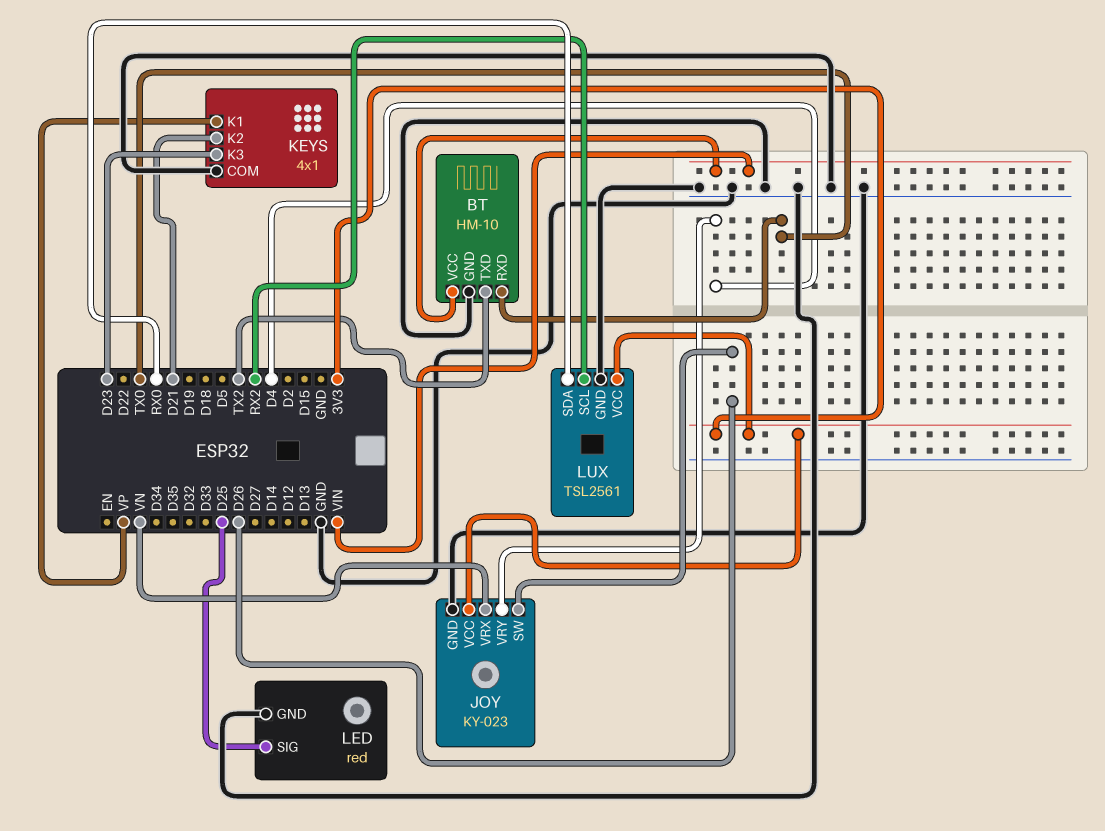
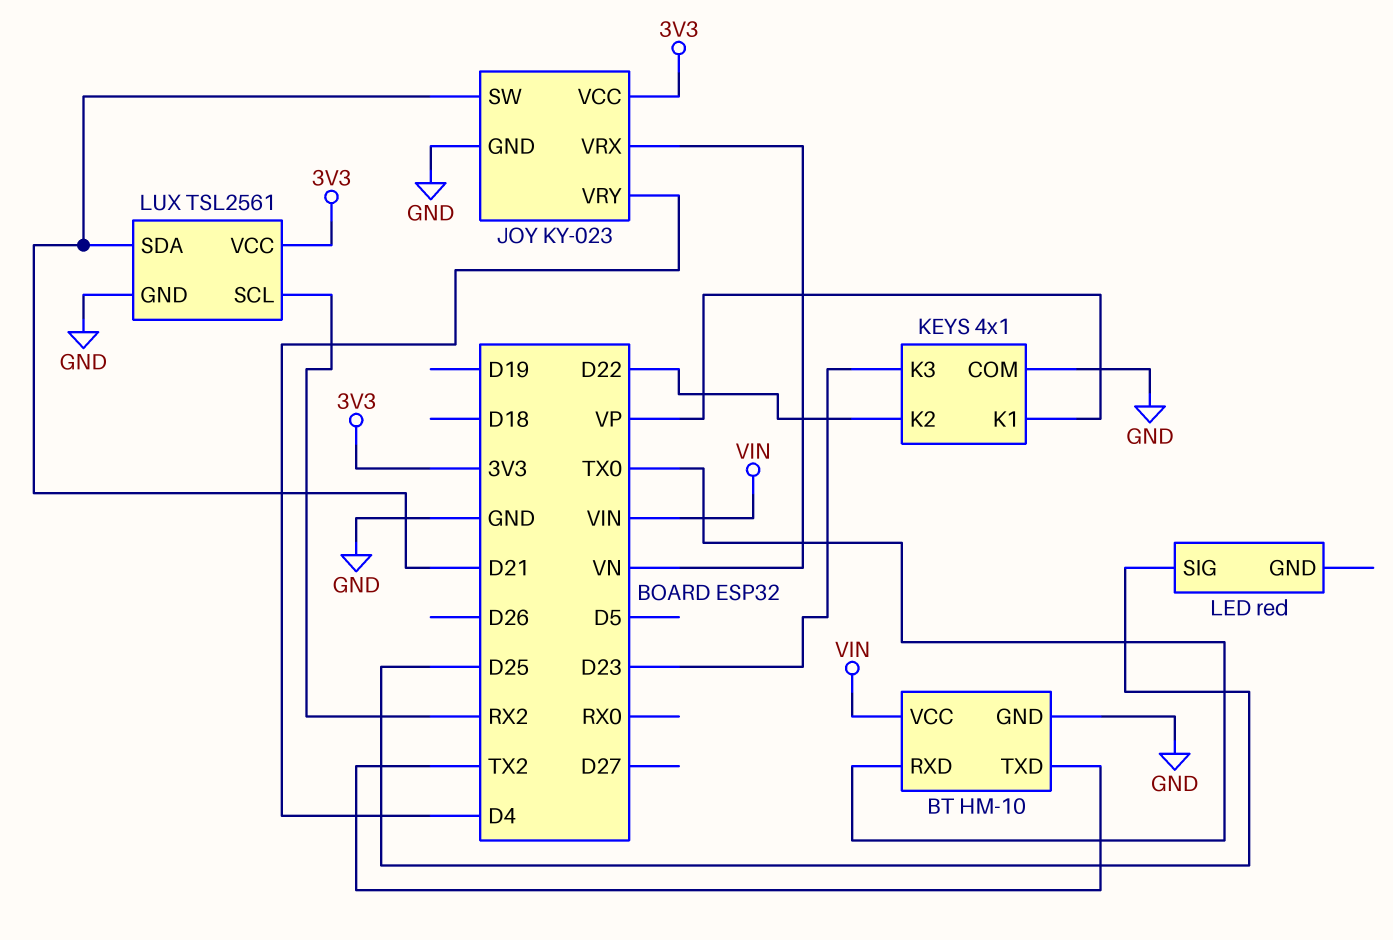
JOY pin SW: D26 -> D21
KEYS pin K2: D21 -> D22
LED pin GND: GND -> none
LUX pin SDA: RX0 -> D21

